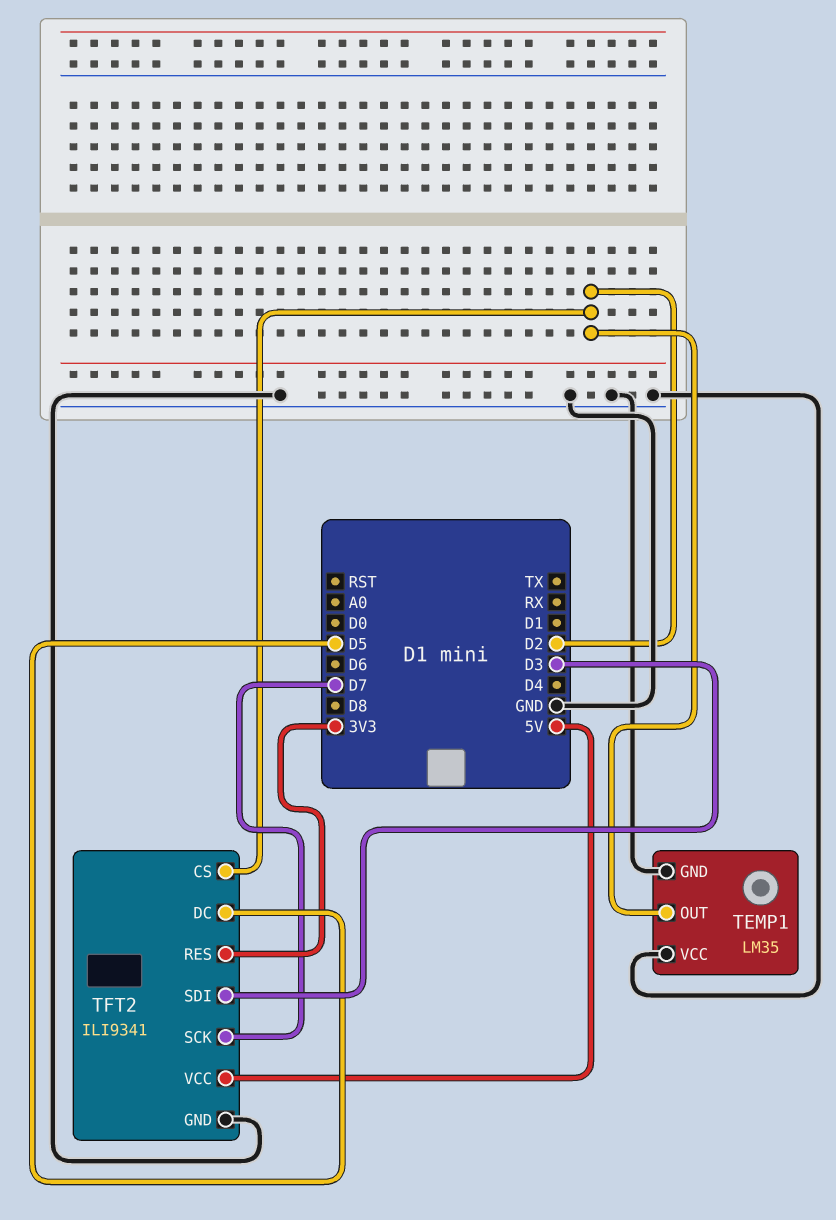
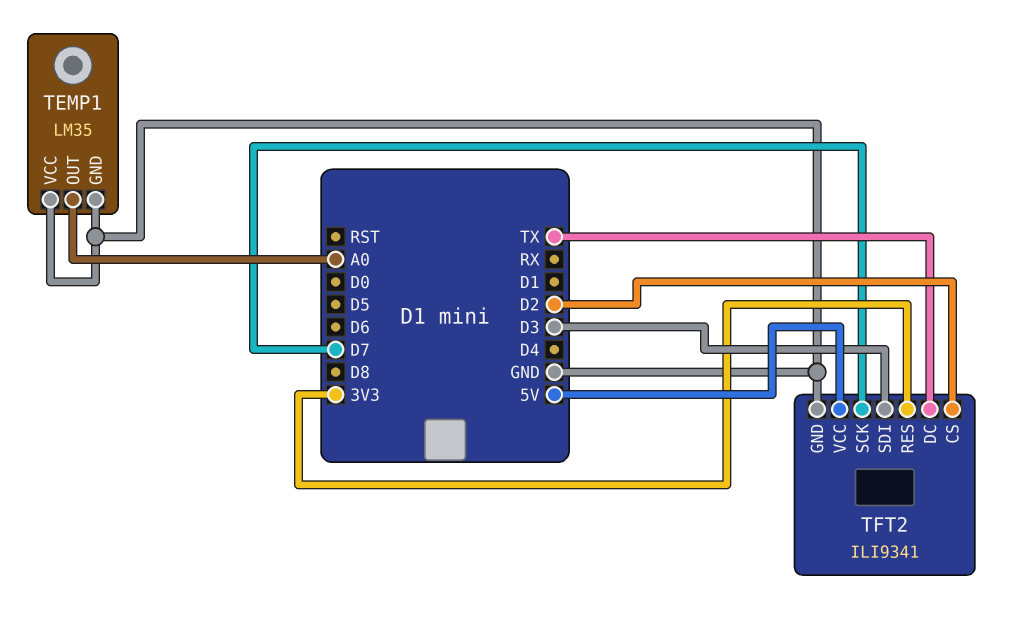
TEMP1 pin OUT: D2 -> A0
TFT2 pin DC: D5 -> TX

